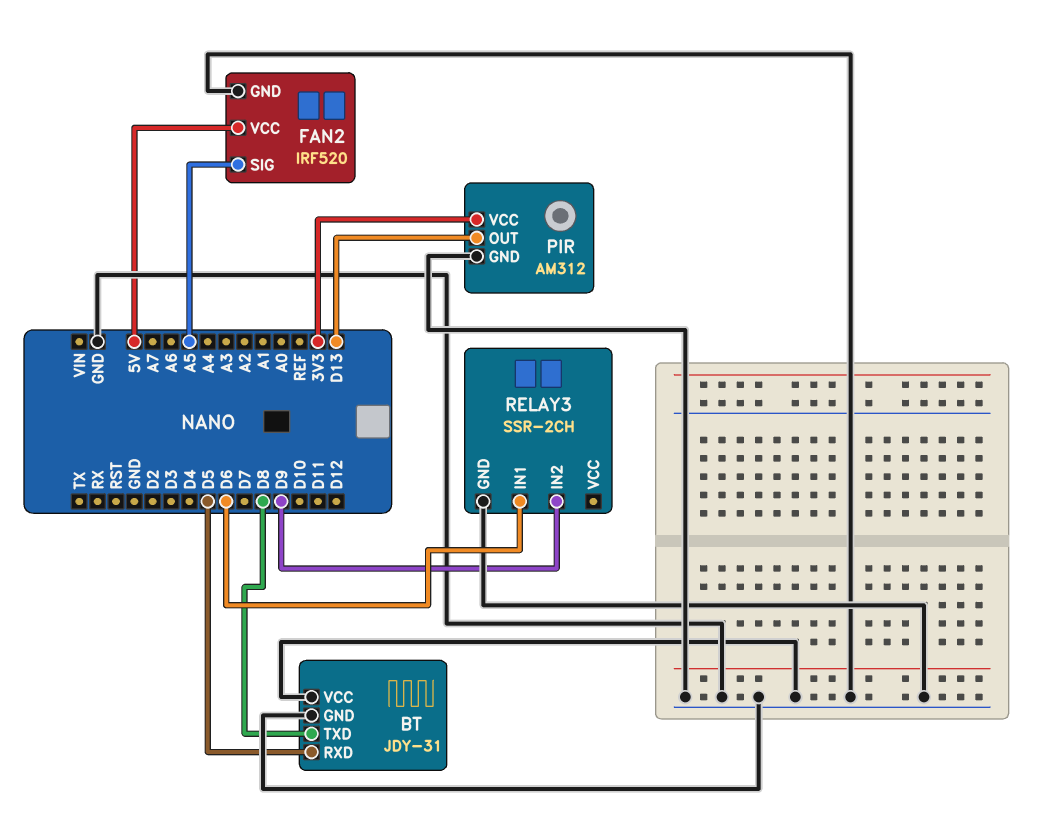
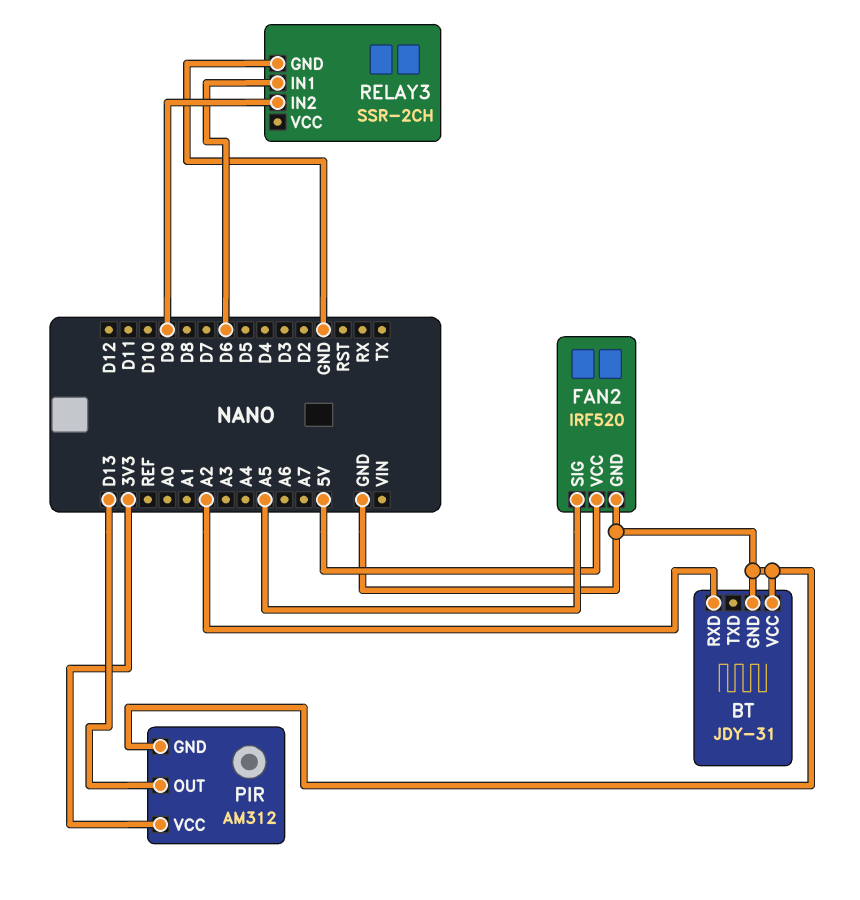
BT pin RXD: D5 -> A2
BT pin TXD: D8 -> none

